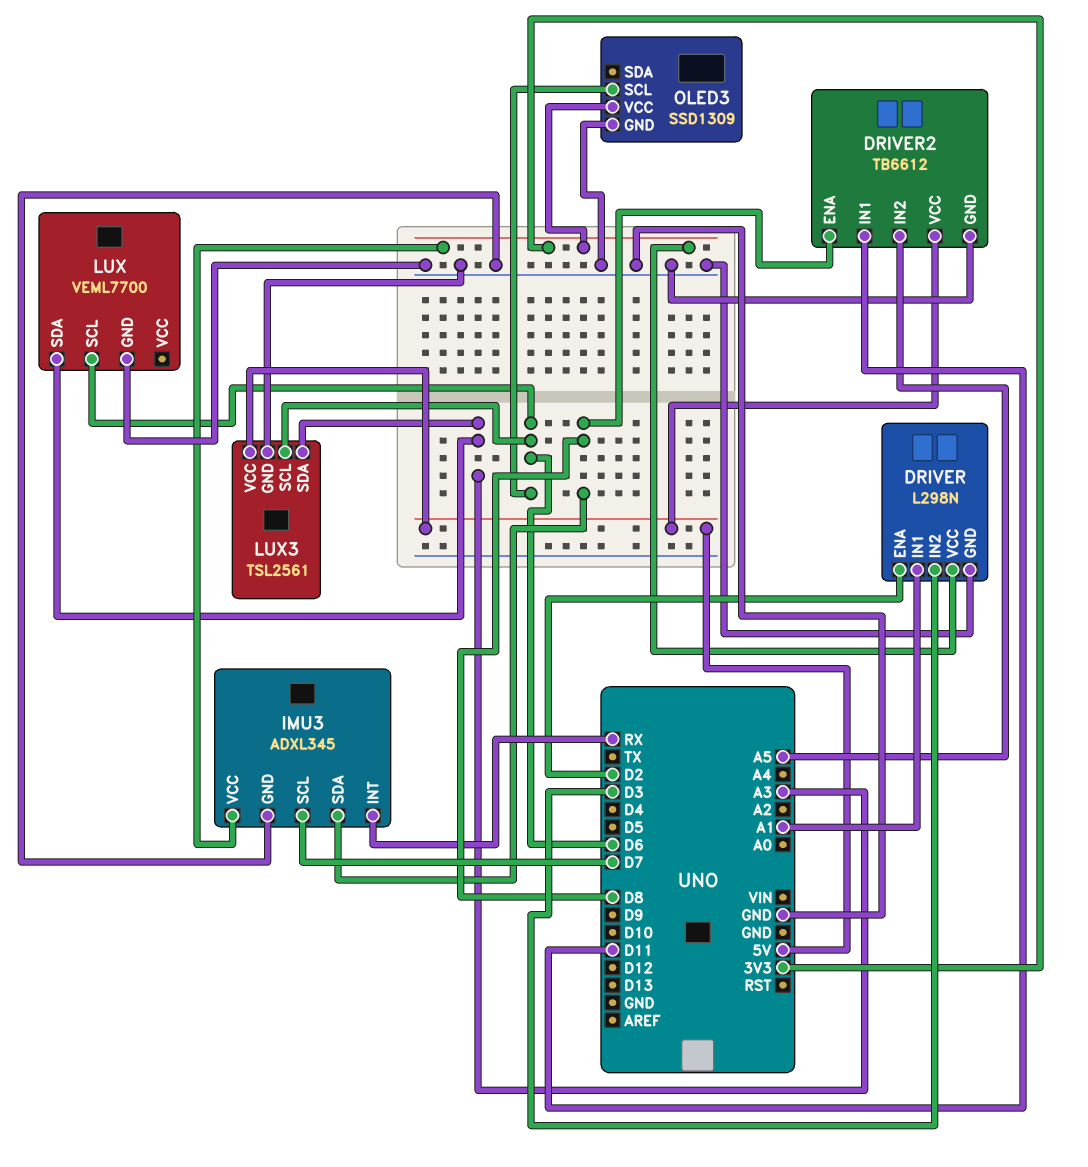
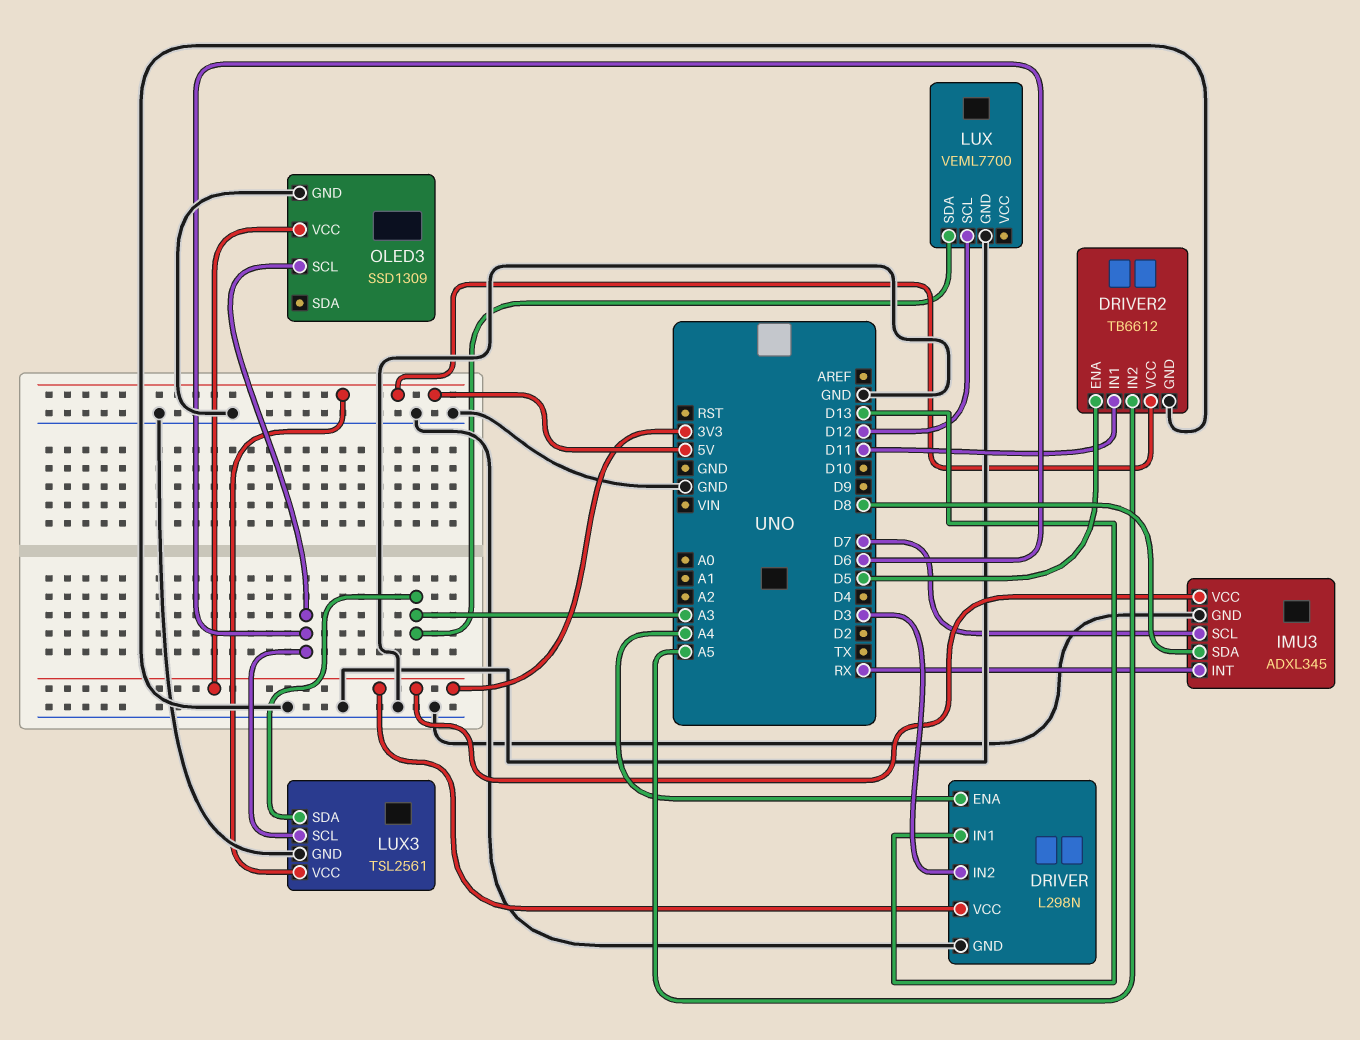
DRIVER pin ENA: D2 -> A4
DRIVER pin IN1: A1 -> D13
DRIVER2 pin ENA: D8 -> D5
LUX pin SCL: D6 -> D12

